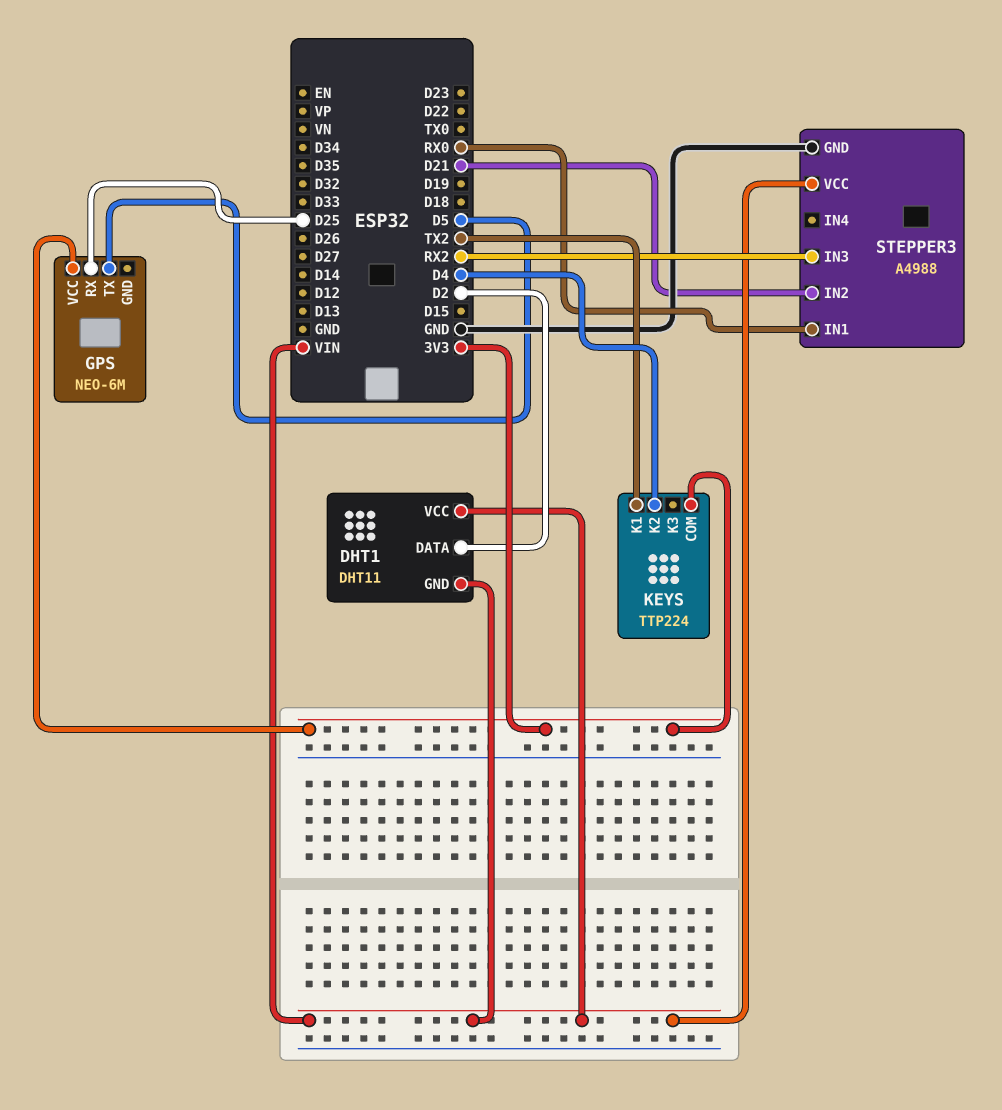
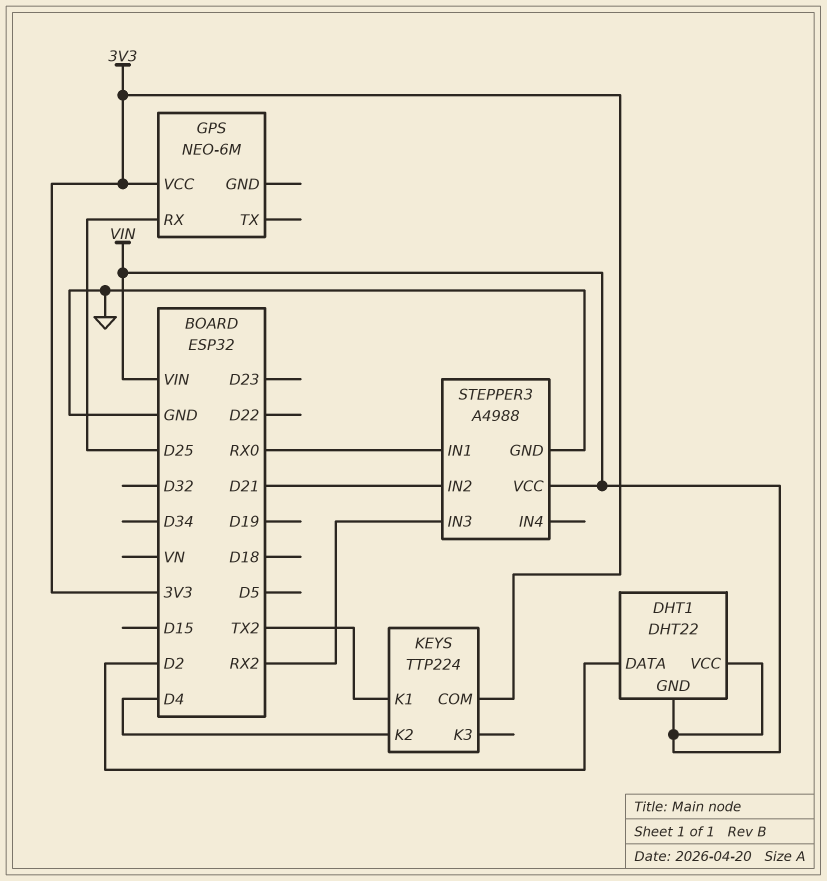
DHT1: DHT11 -> DHT22
GPS pin TX: D5 -> none

